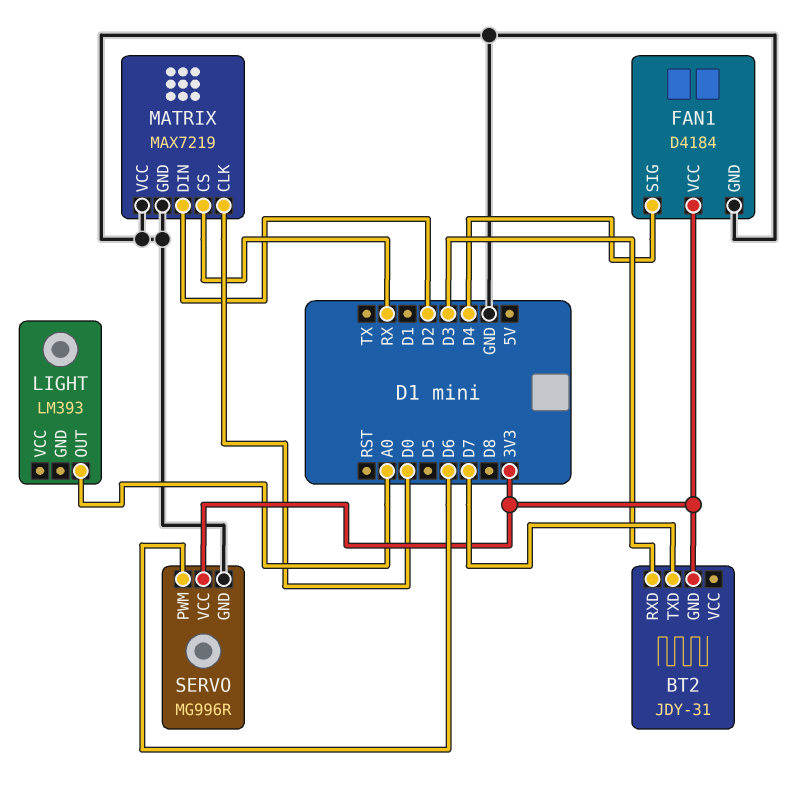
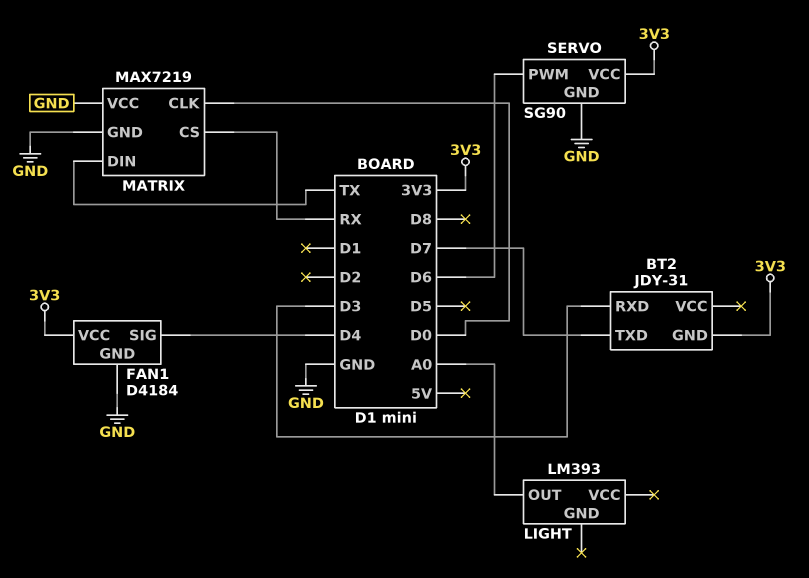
MATRIX pin DIN: D2 -> TX
SERVO: MG996R -> SG90

